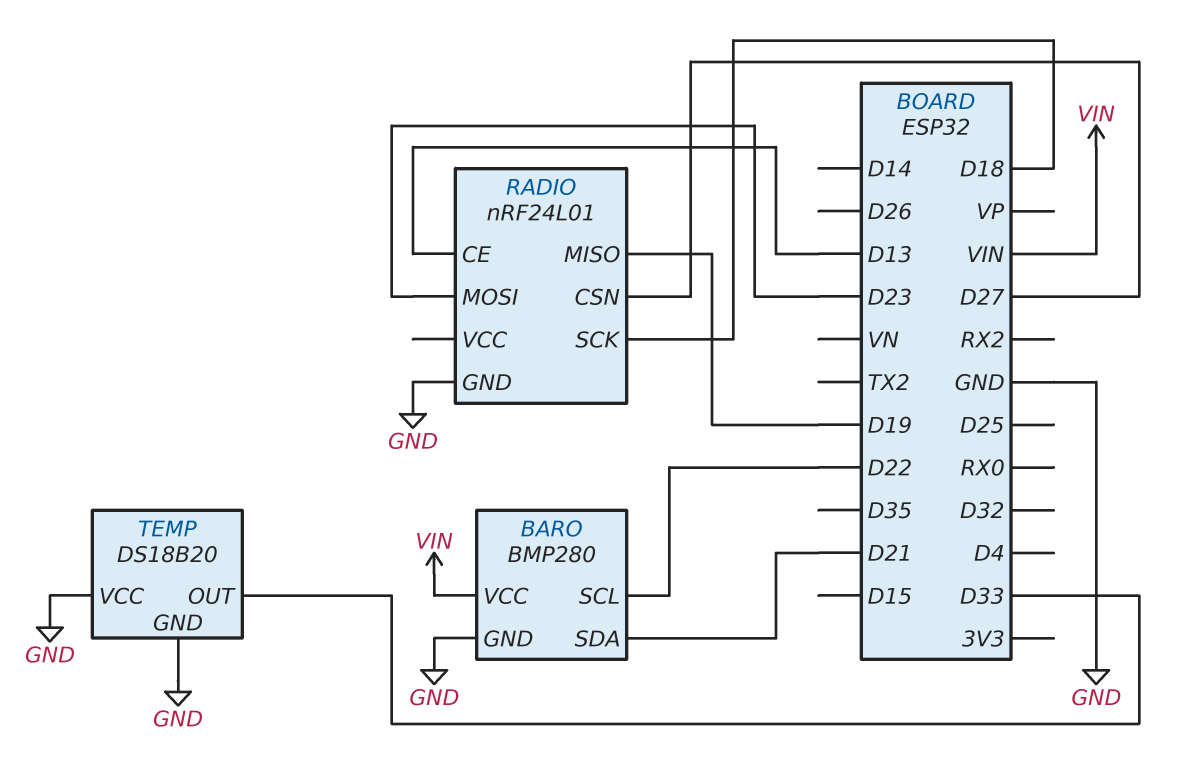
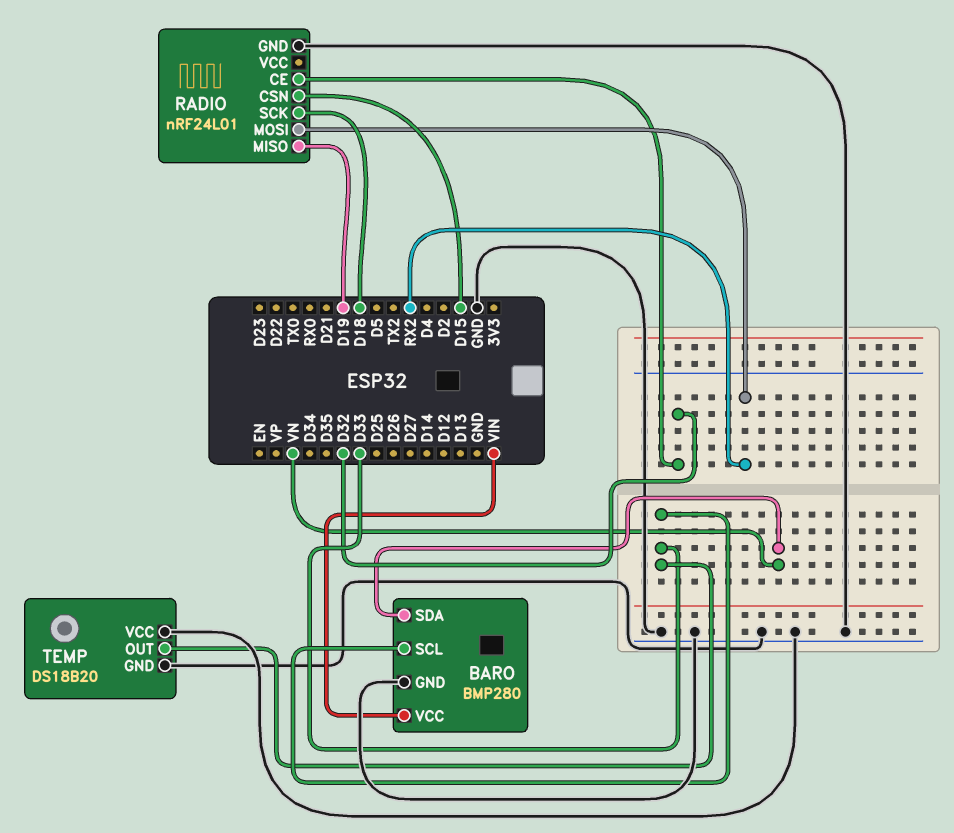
BARO pin SCL: D22 -> D33
BARO pin SDA: D21 -> VN
RADIO pin CE: D13 -> D32
RADIO pin CSN: D27 -> D15
RADIO pin MOSI: D23 -> RX2

